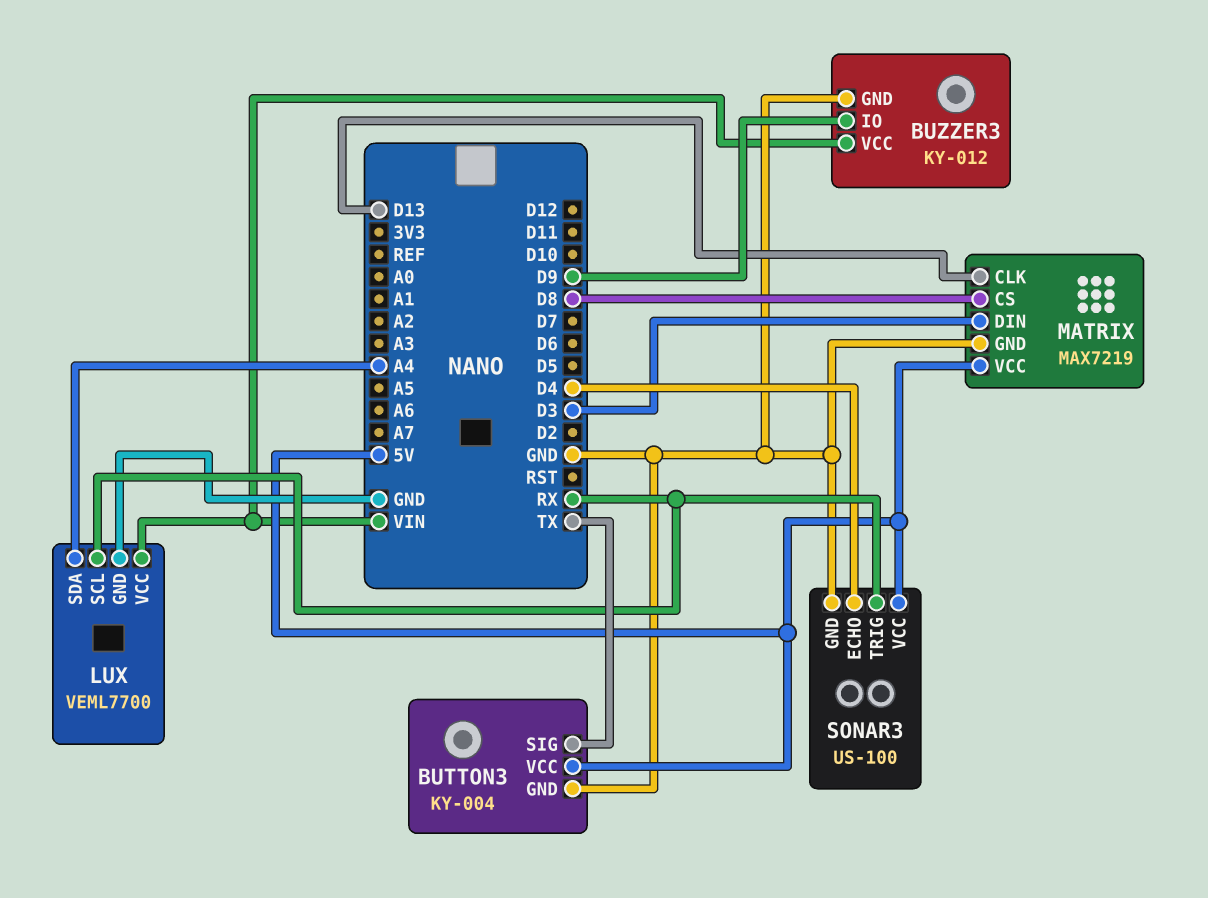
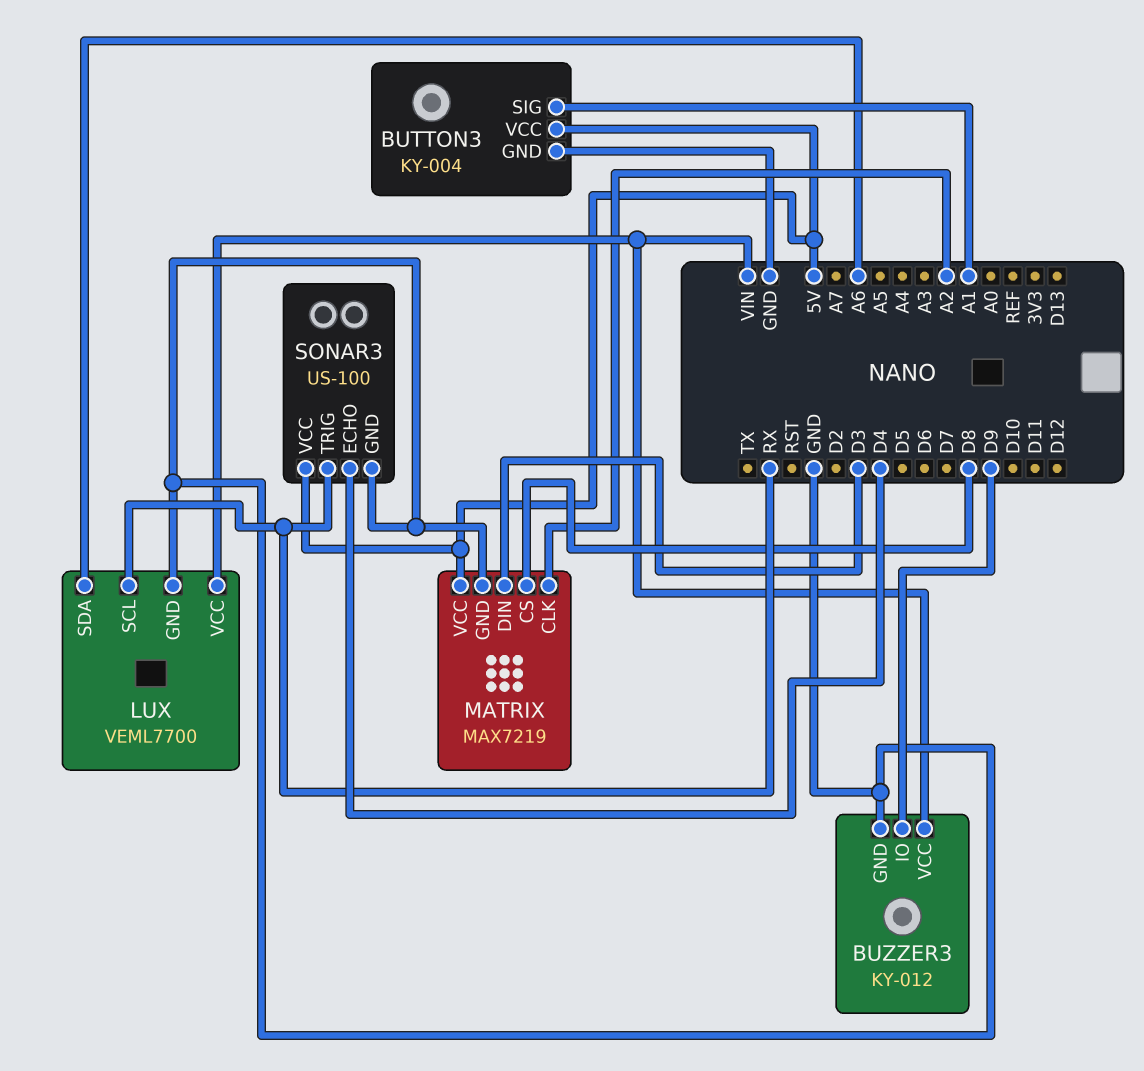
BUTTON3 pin SIG: TX -> A1
LUX pin SDA: A4 -> A6
MATRIX pin CLK: D13 -> A2

